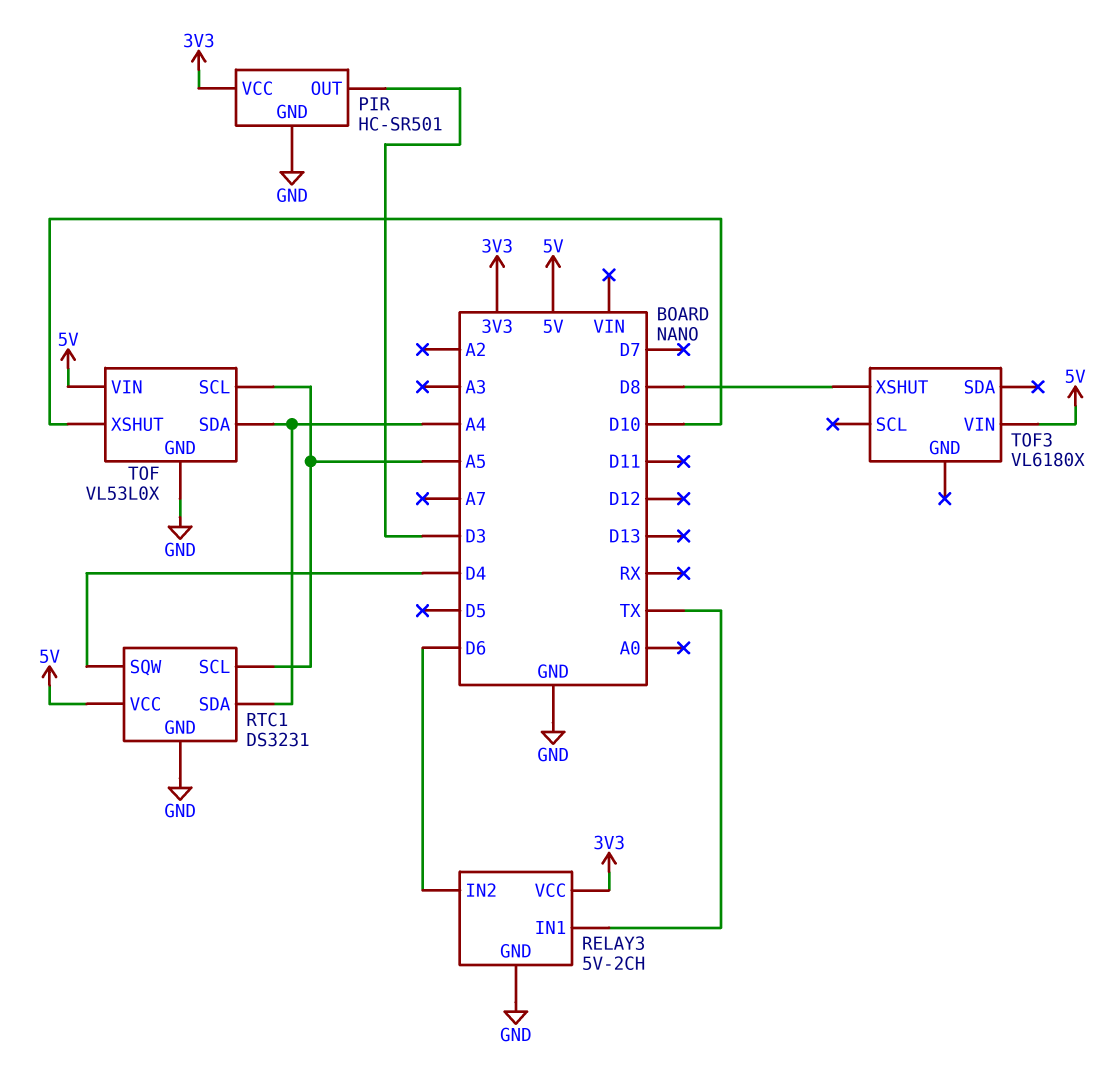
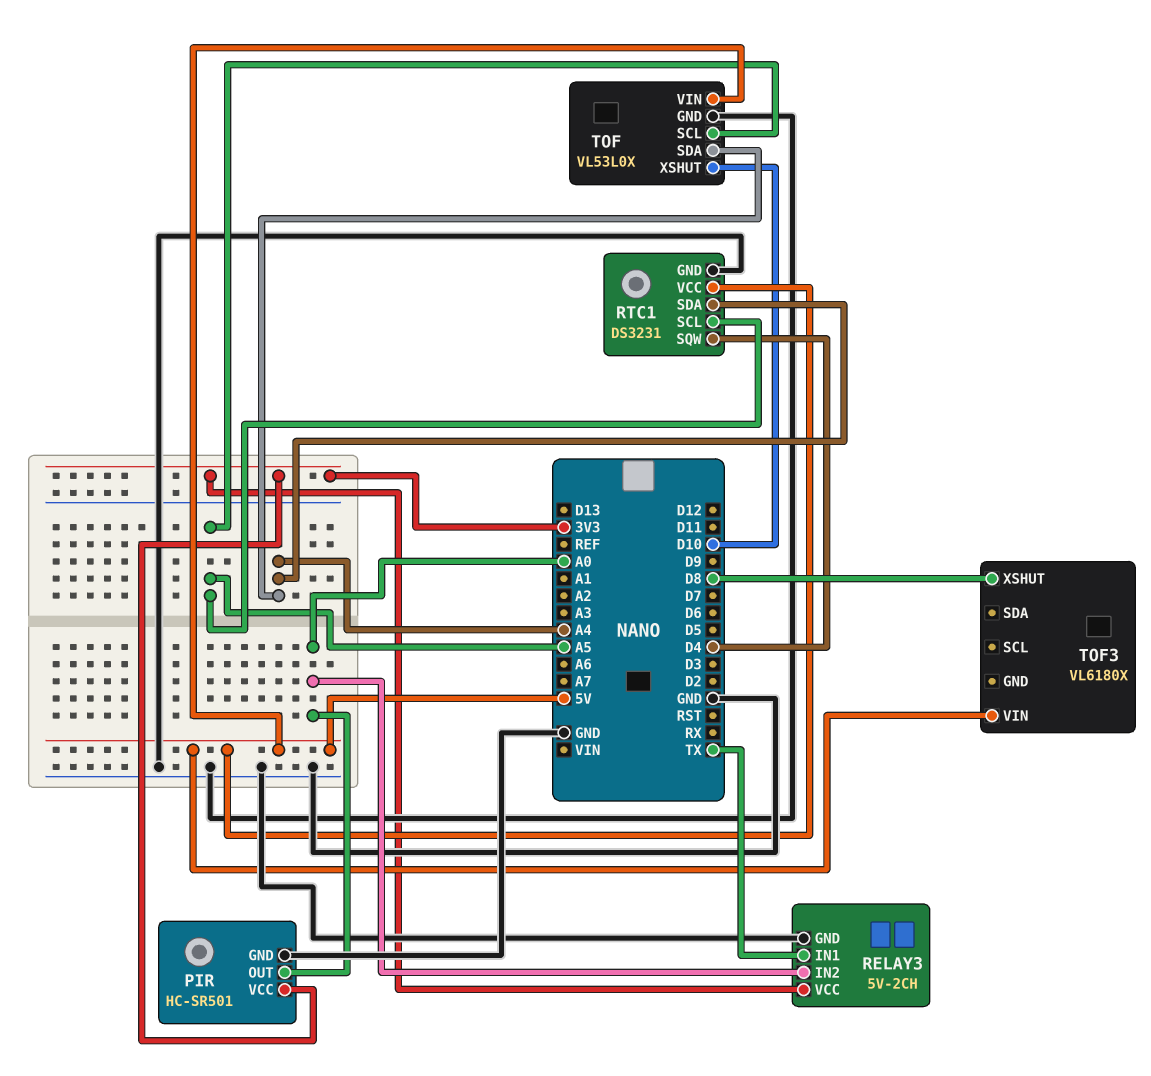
PIR pin OUT: D3 -> A0
RELAY3 pin IN2: D6 -> A0

